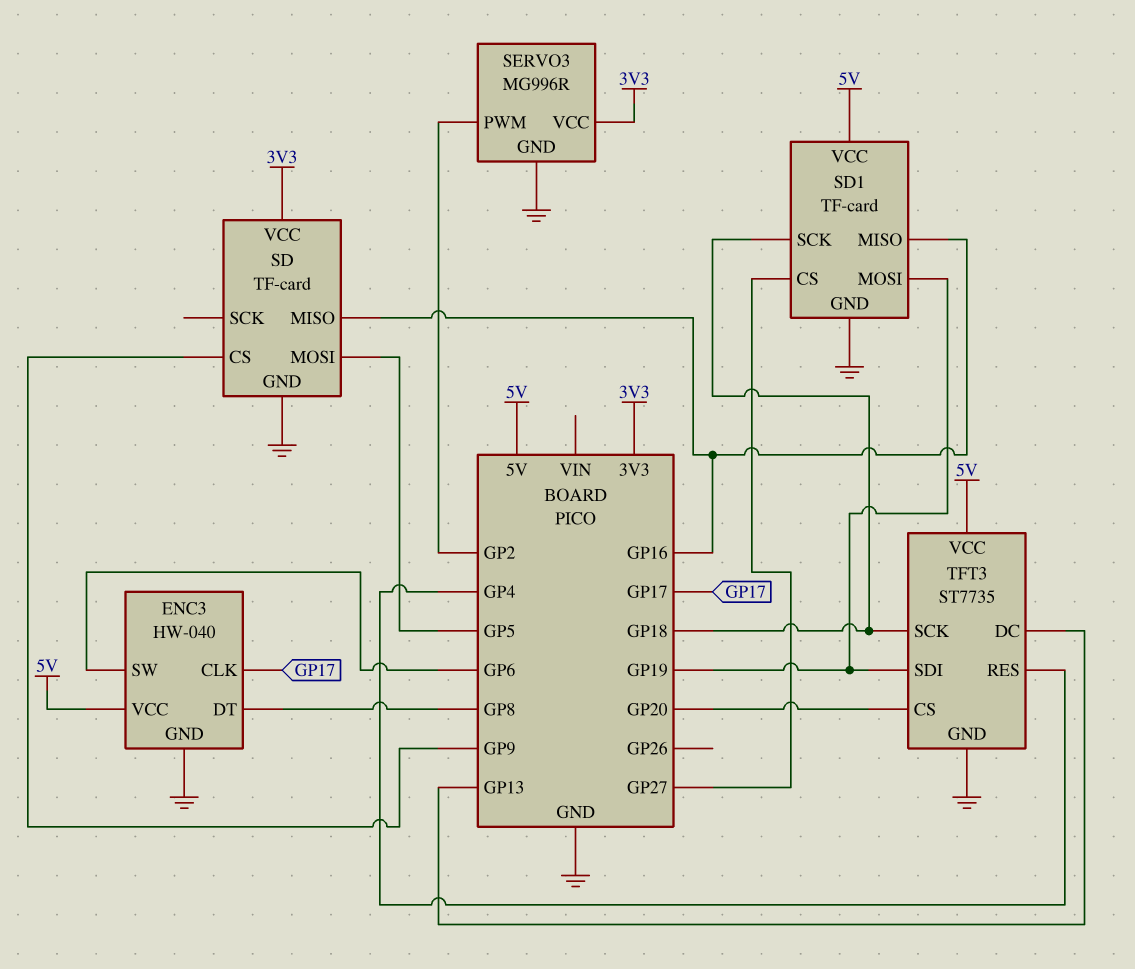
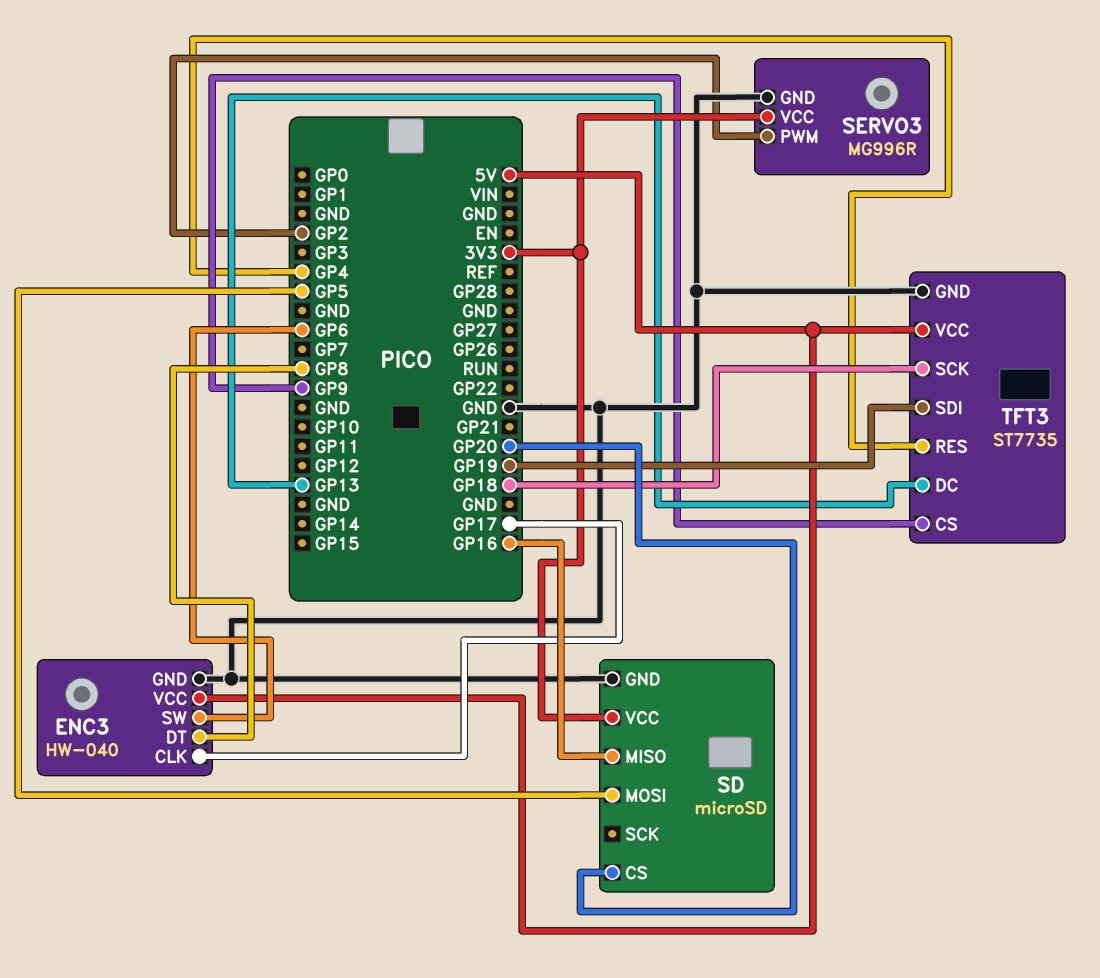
SD: TF-card -> microSD
SD pin CS: GP9 -> GP20
SD1: TF-card -> none
SD1 pin CS: GP27 -> none
SD1 pin GND: GND -> none
SD1 pin MISO: GP16 -> none
SD1 pin MOSI: GP19 -> none
SD1 pin SCK: GP18 -> none
SD1 pin VCC: 5V -> none
TFT3 pin CS: GP20 -> GP9

